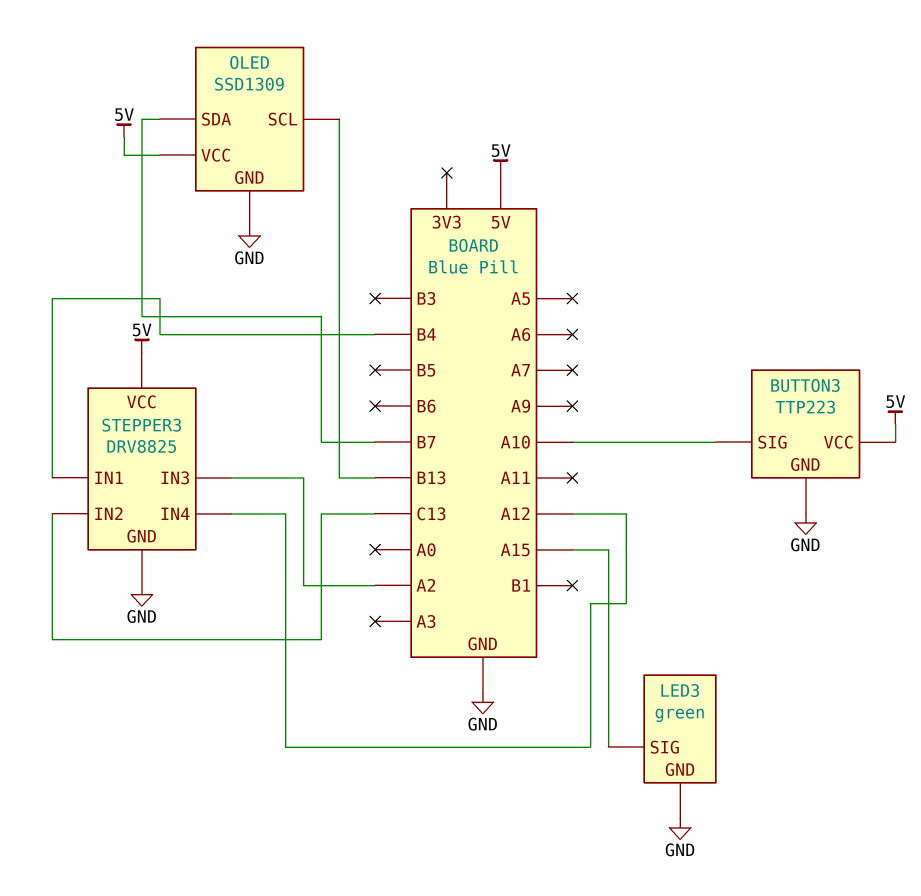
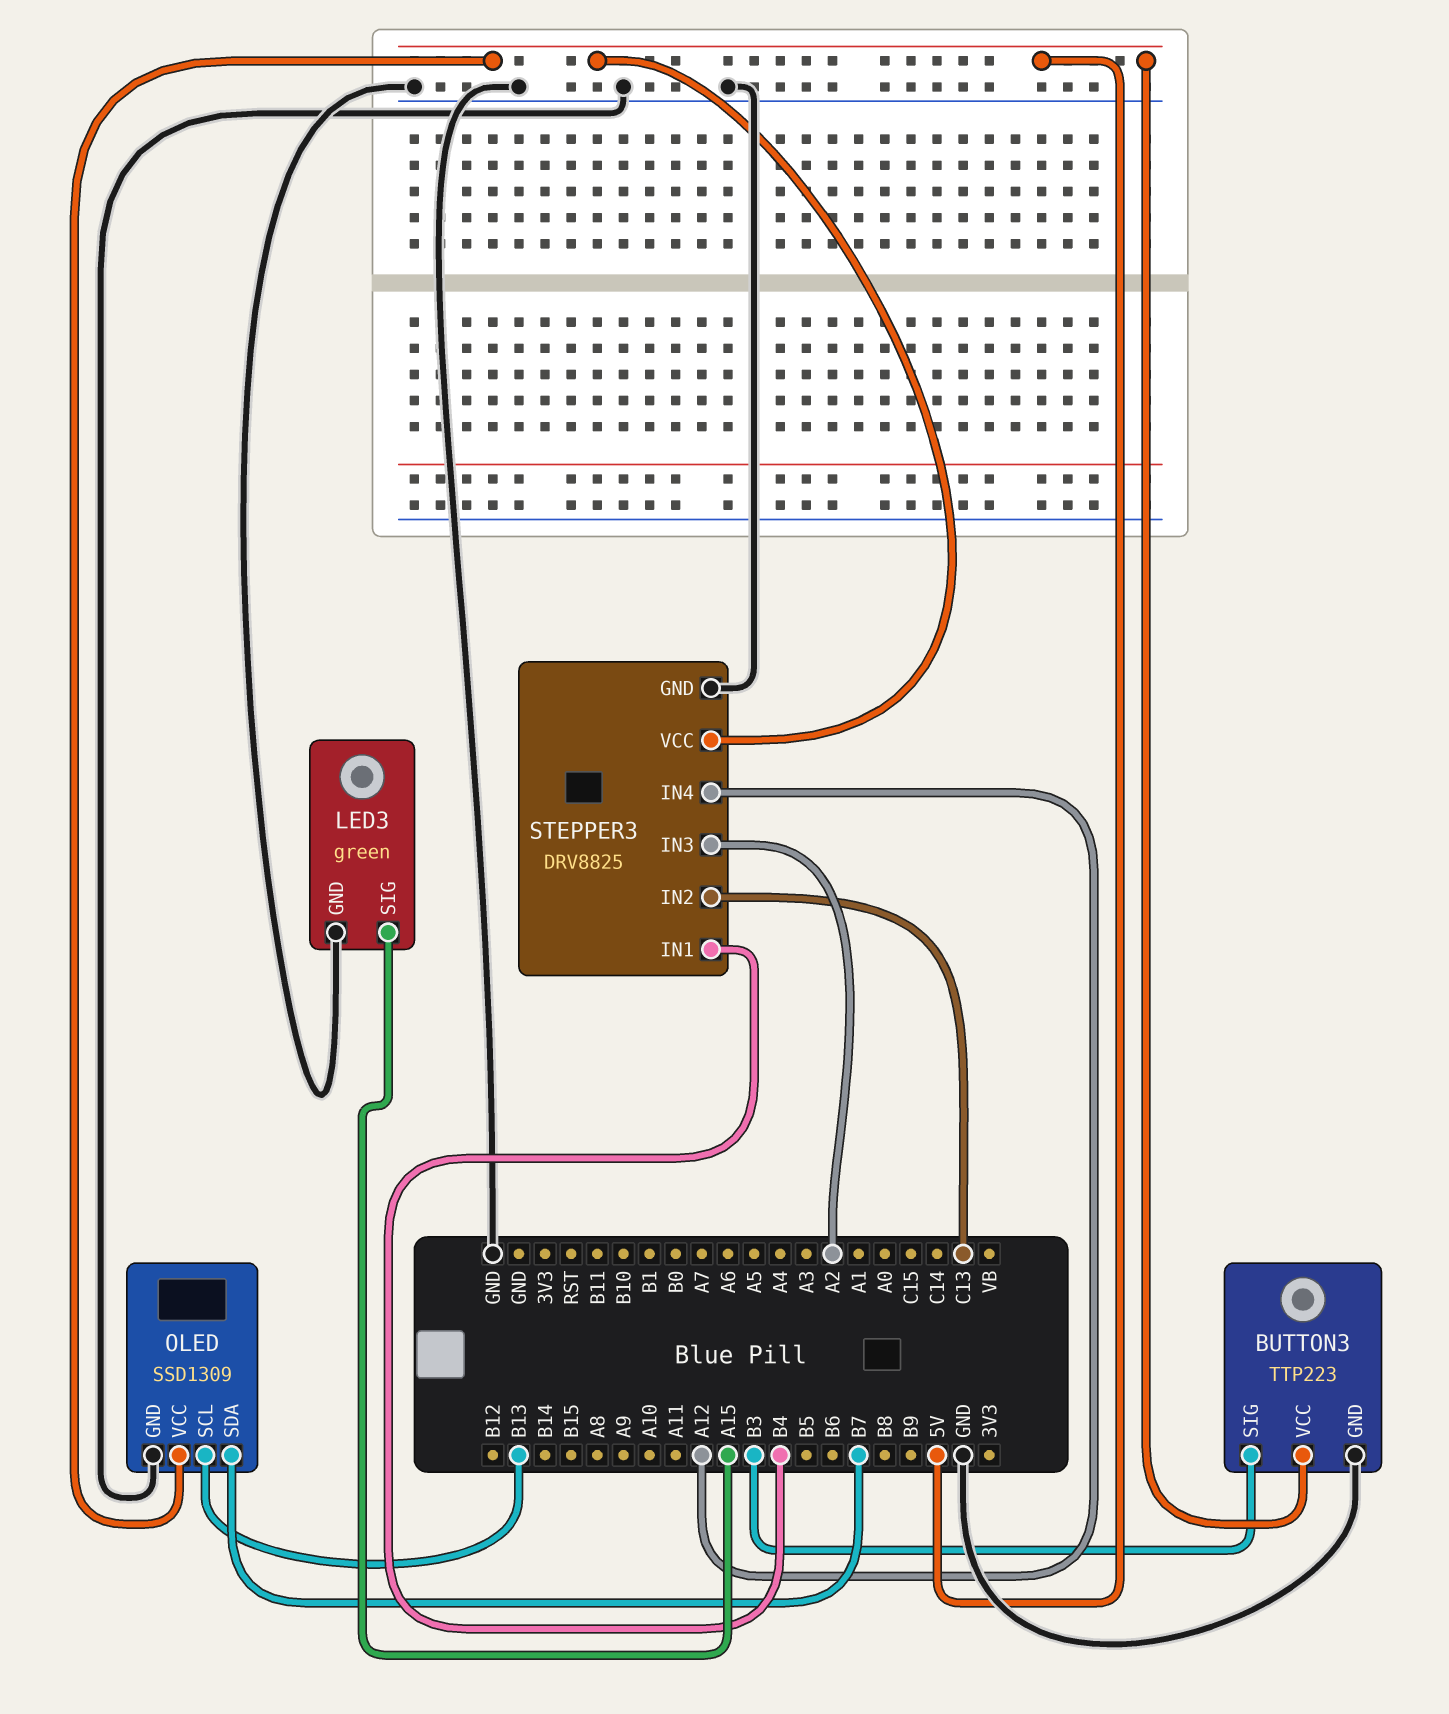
BUTTON3 pin SIG: A10 -> B3

